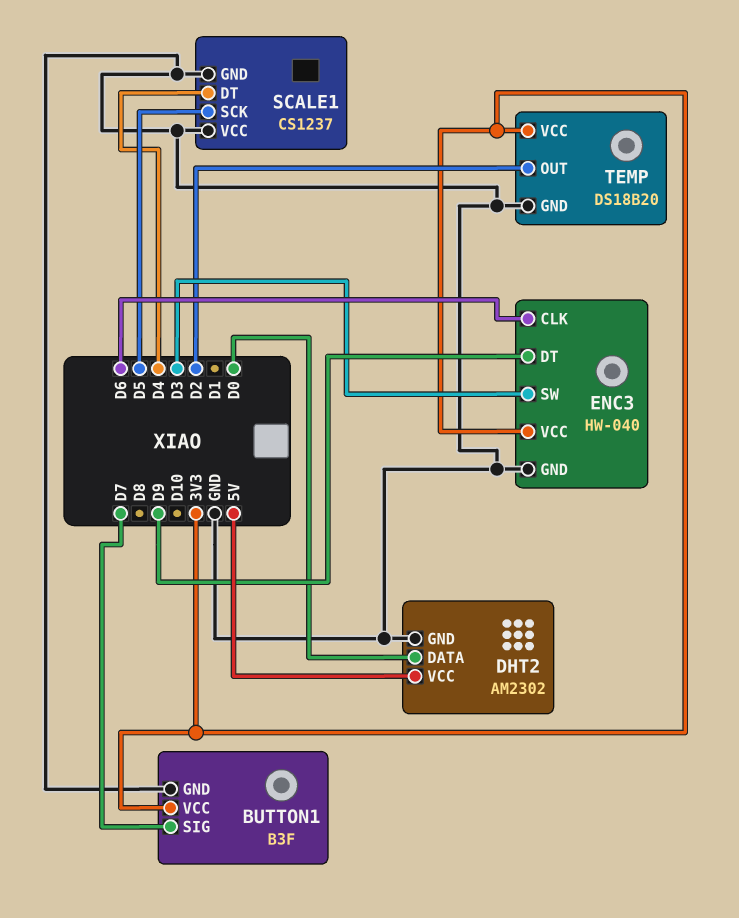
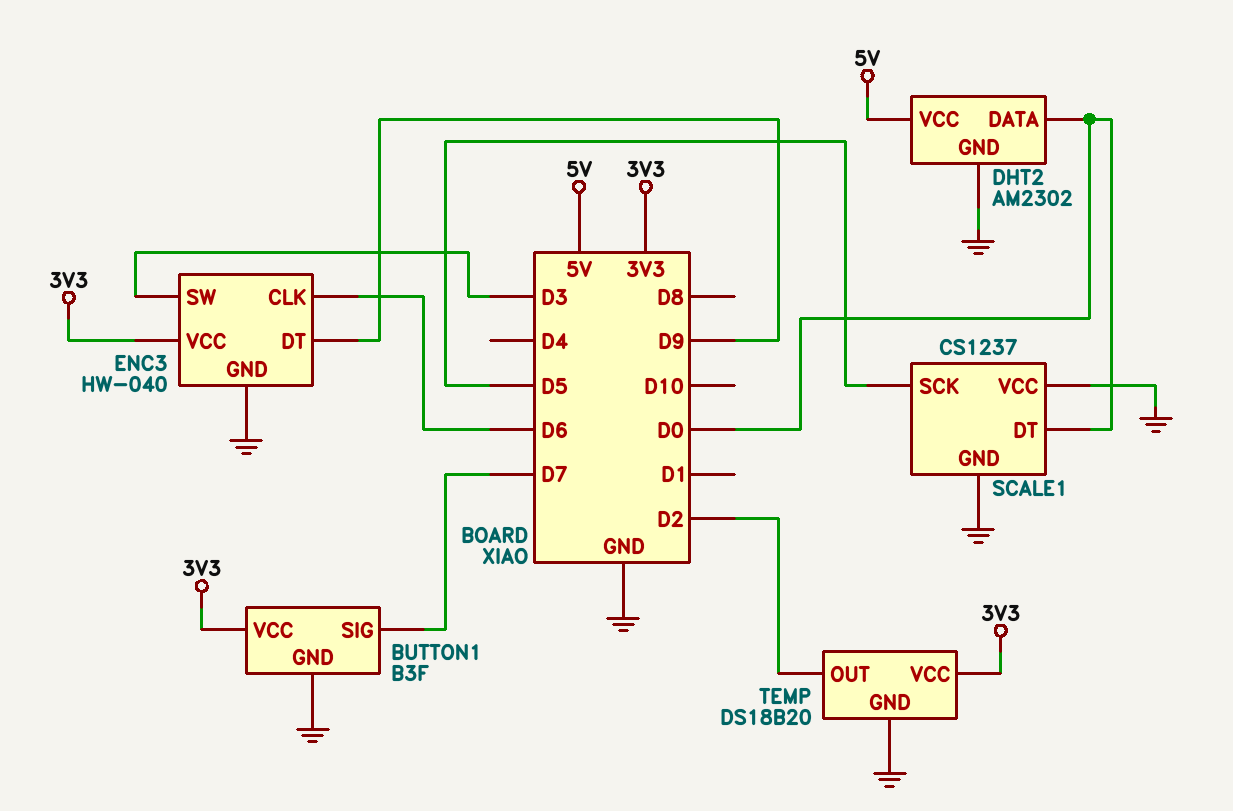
SCALE1 pin DT: D4 -> D0

